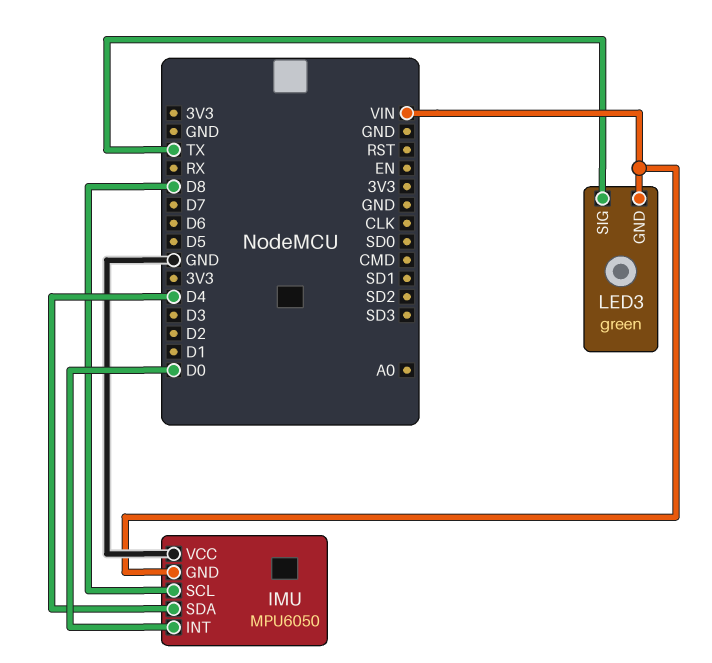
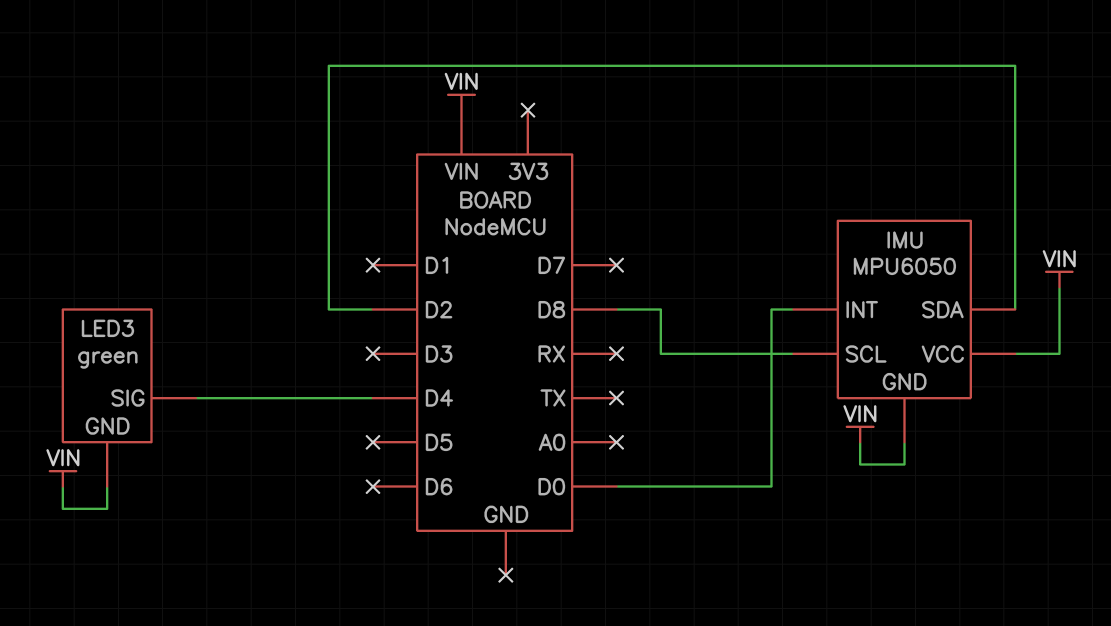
IMU pin SDA: D4 -> D2
IMU pin VCC: GND -> VIN
LED3 pin SIG: TX -> D4

